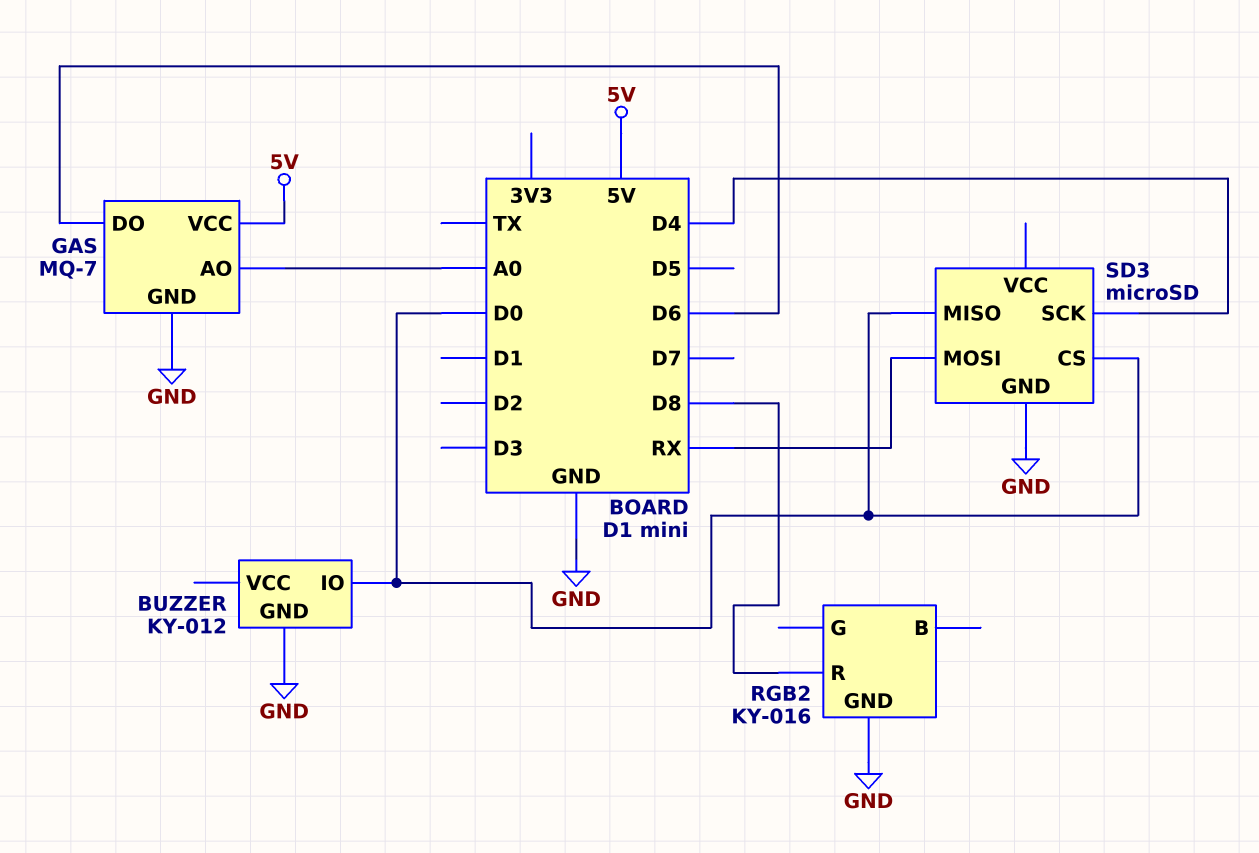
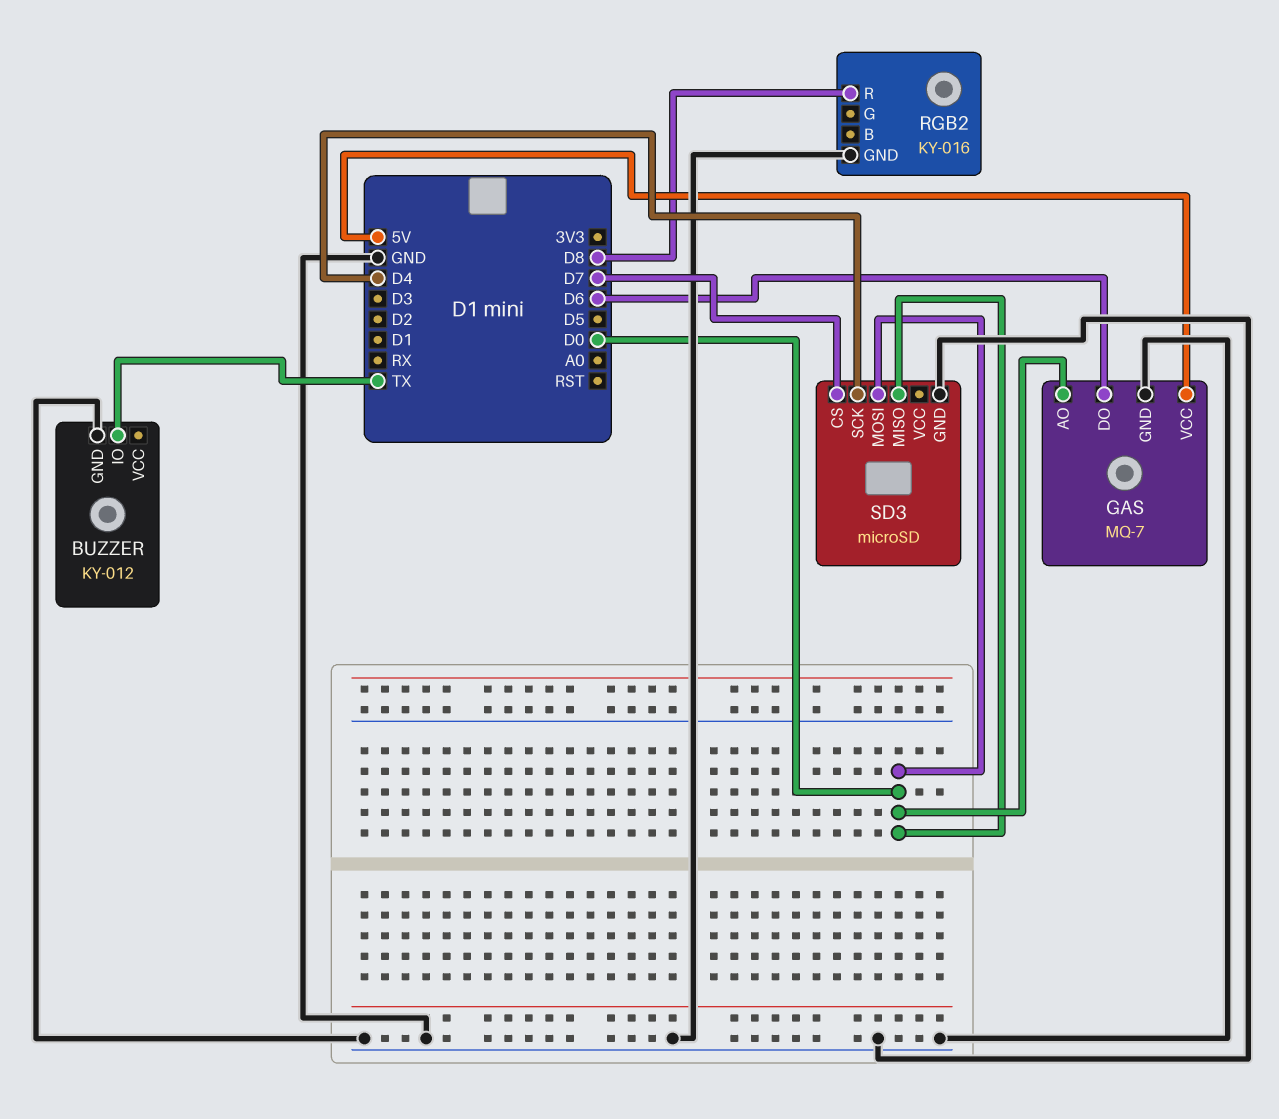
BUZZER pin IO: D0 -> TX
GAS pin AO: A0 -> D0
SD3 pin CS: D0 -> D7
SD3 pin MOSI: RX -> D0

